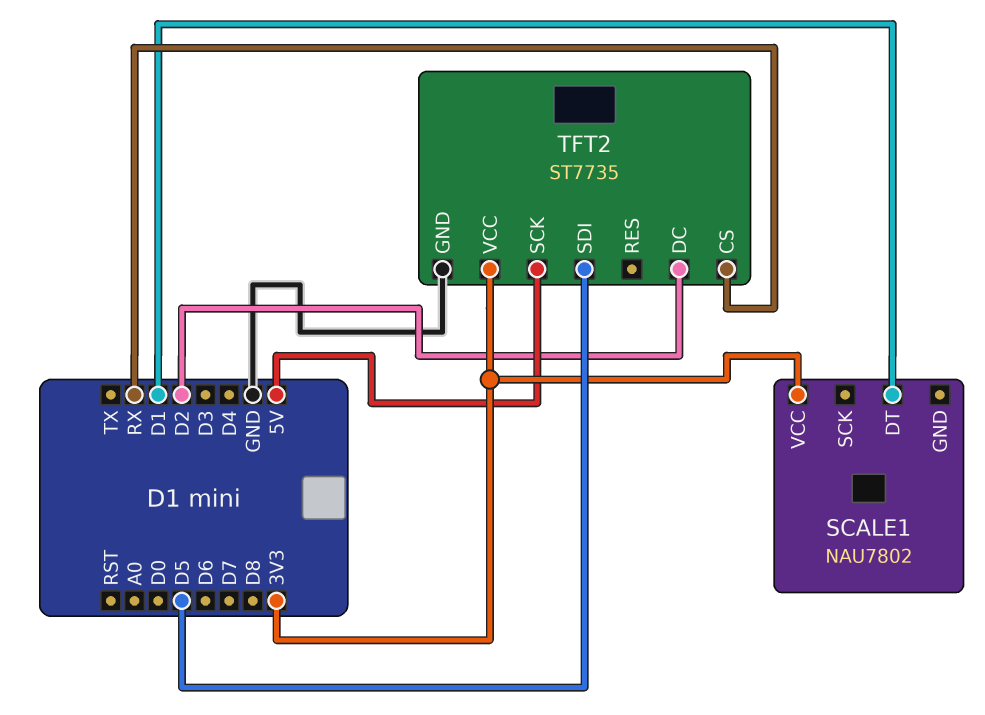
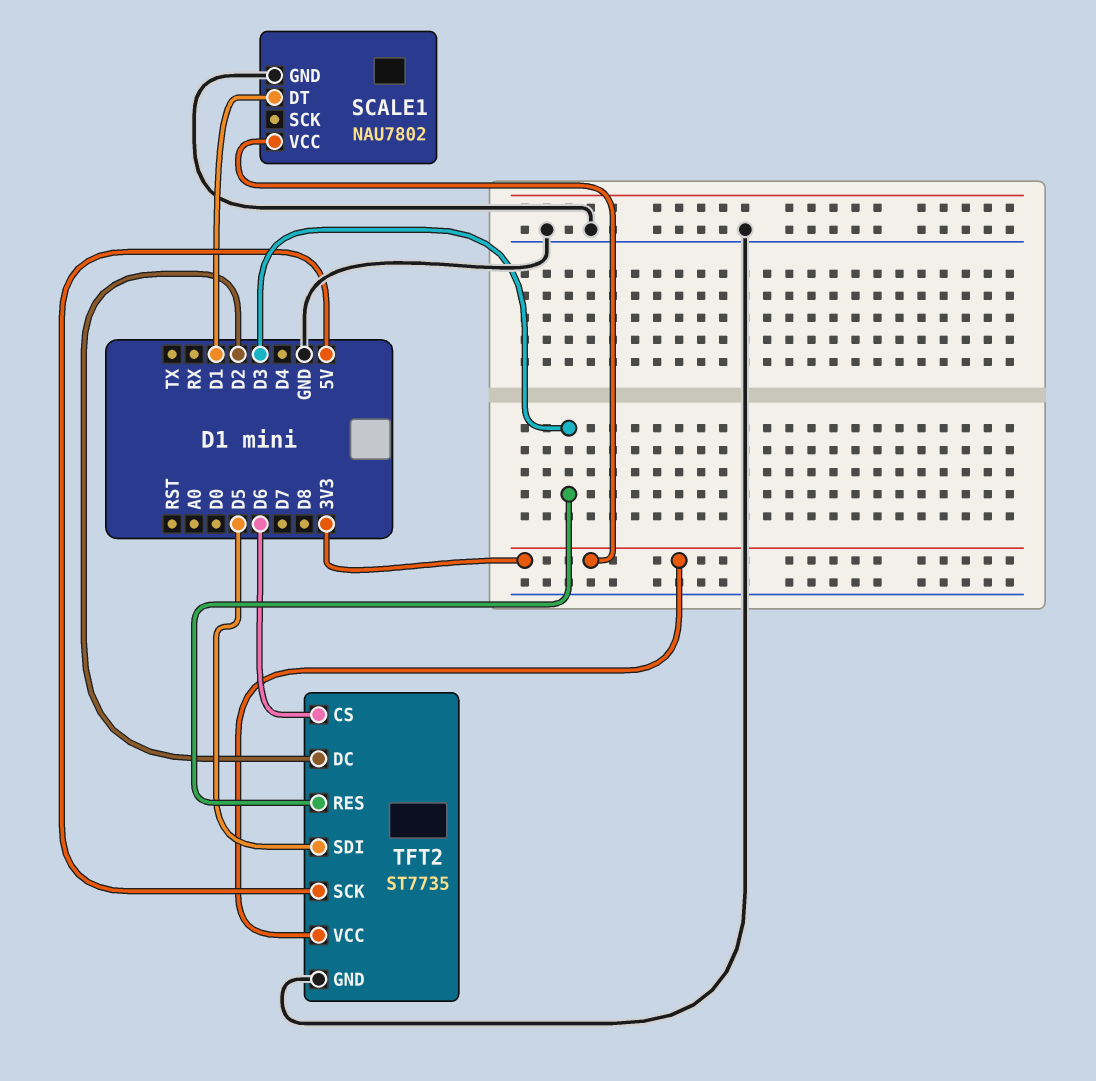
SCALE1 pin GND: none -> GND
TFT2 pin CS: RX -> D6
TFT2 pin RES: none -> D3

